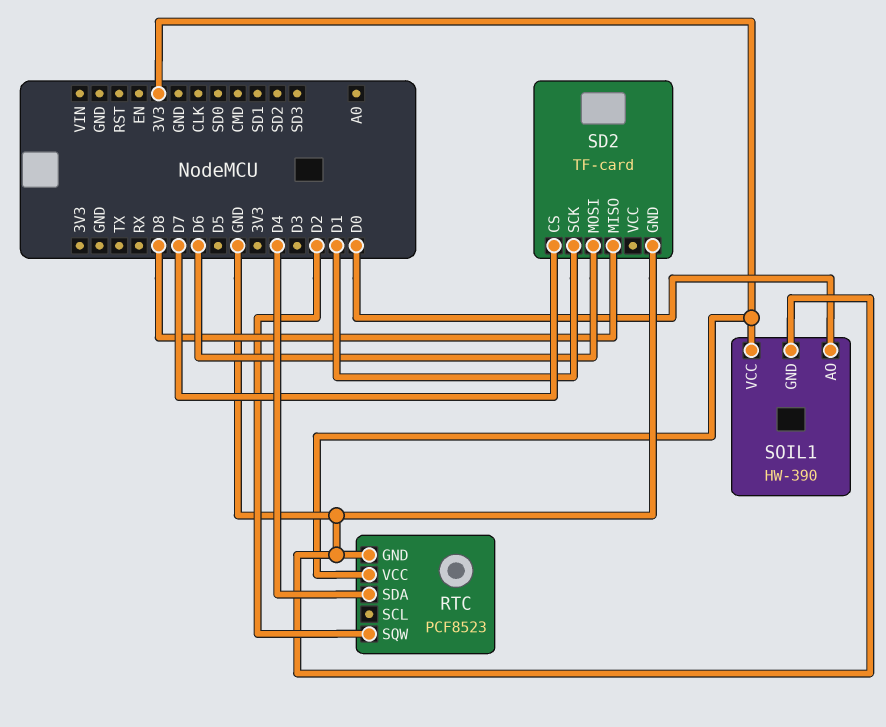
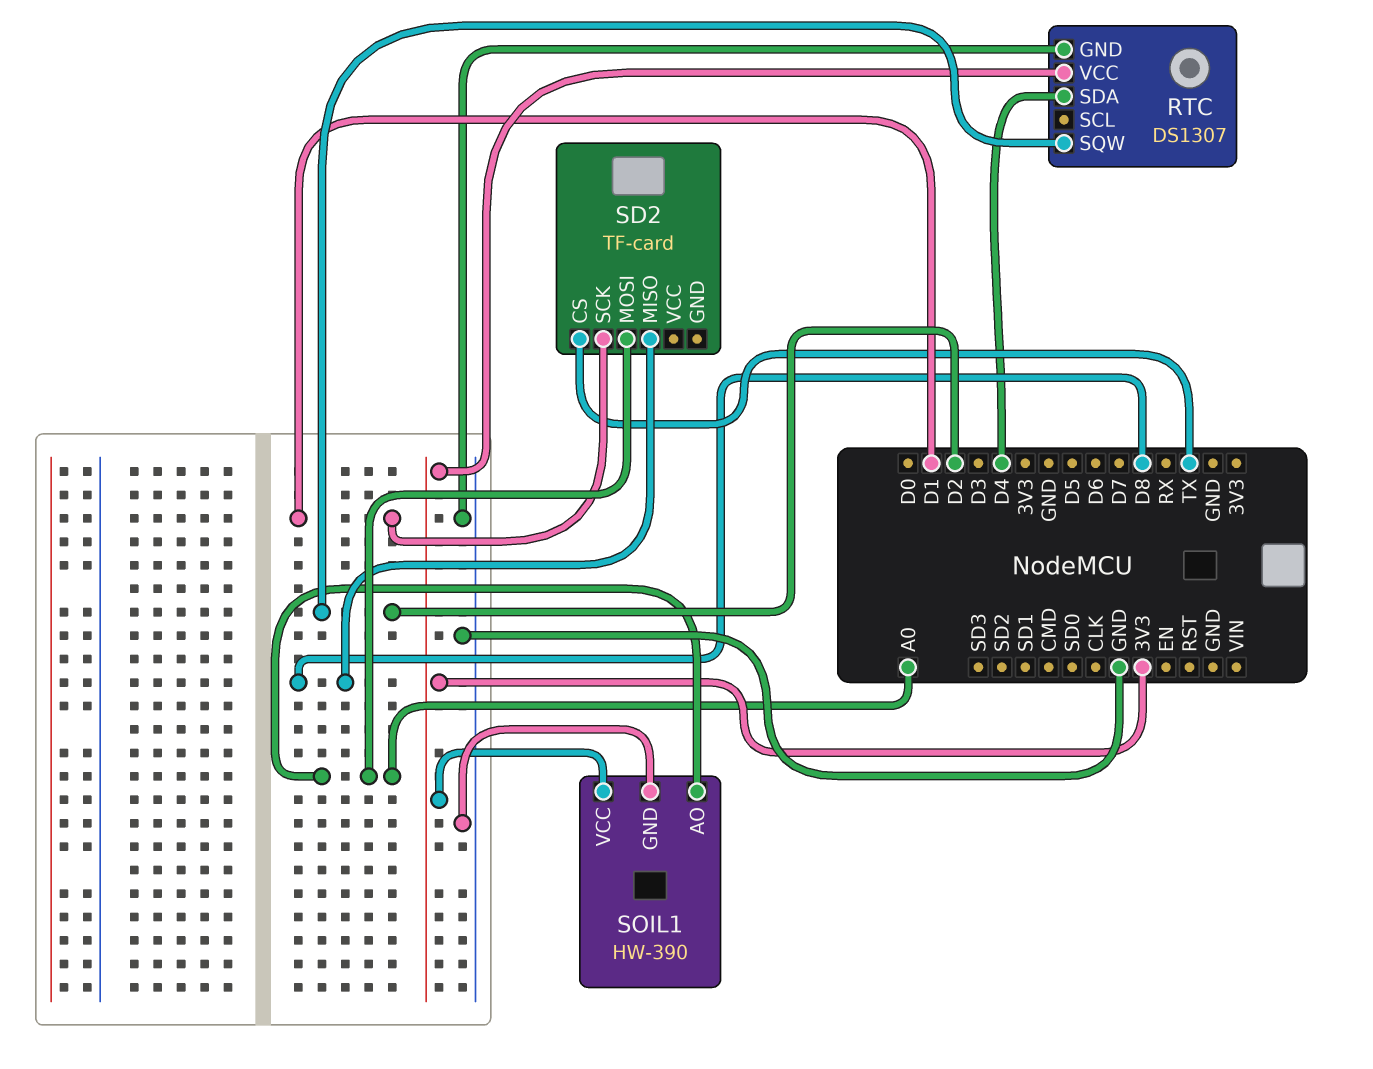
RTC: PCF8523 -> DS1307
SD2 pin CS: D7 -> TX
SD2 pin GND: GND -> none
SD2 pin MOSI: D6 -> A0
SOIL1 pin AO: D0 -> A0

